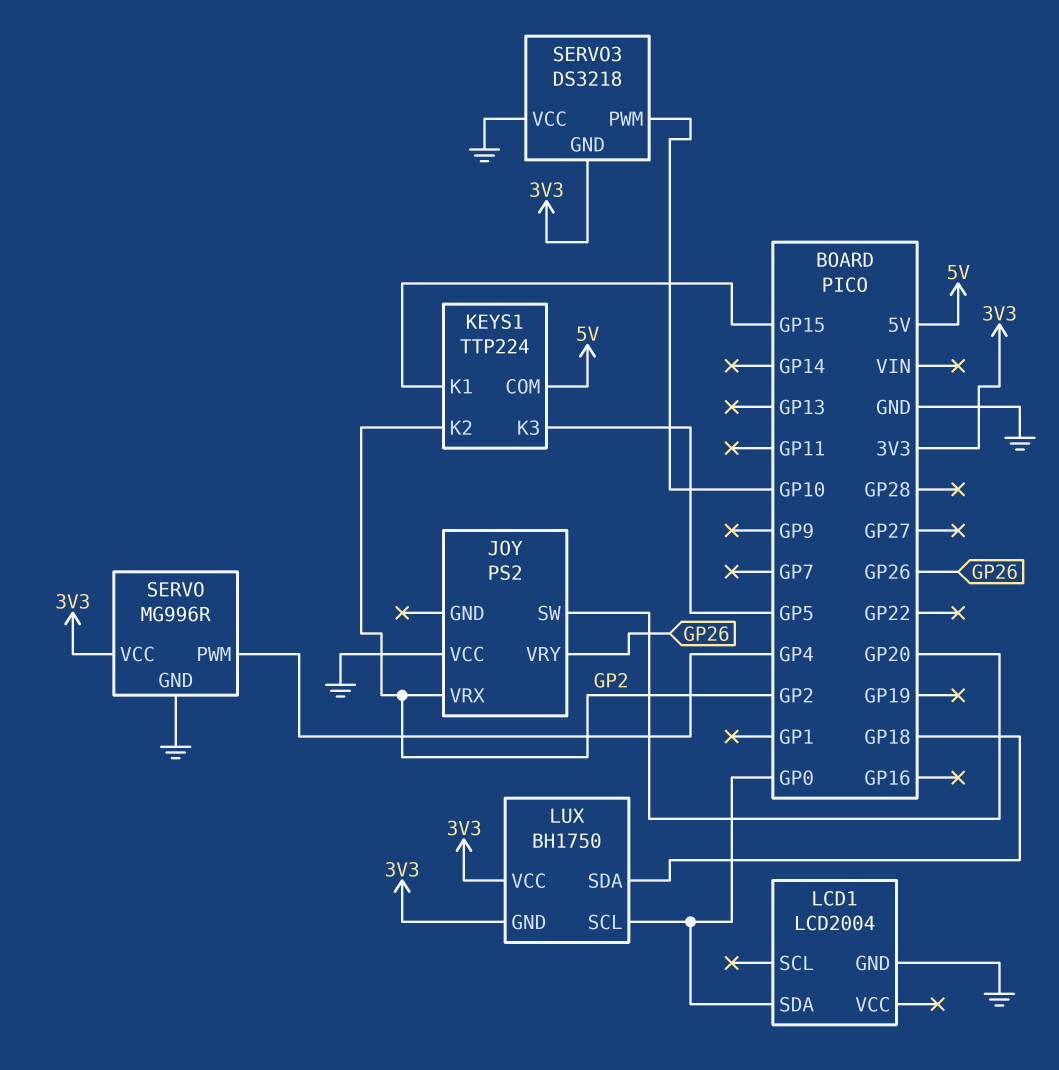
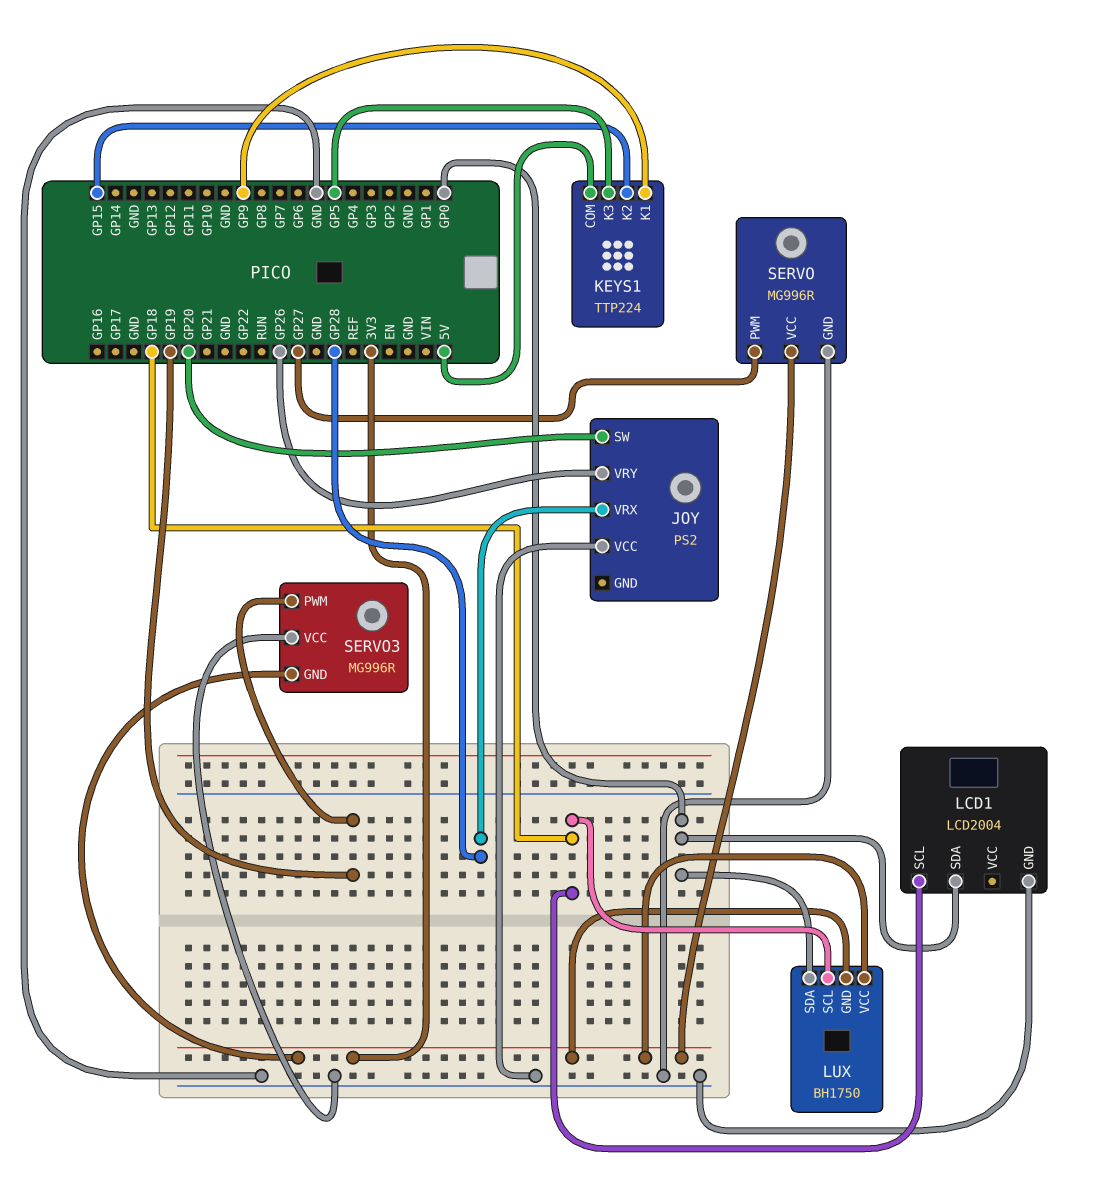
JOY pin VRX: GP2 -> GP28
KEYS1 pin K1: GP15 -> GP9
KEYS1 pin K2: GP2 -> GP15
LCD1 pin SCL: none -> GP18
LUX pin SCL: GP0 -> GP18
LUX pin SDA: GP18 -> GP0
SERVO pin PWM: GP4 -> GP27
SERVO3: DS3218 -> MG996R
SERVO3 pin PWM: GP10 -> GP19

